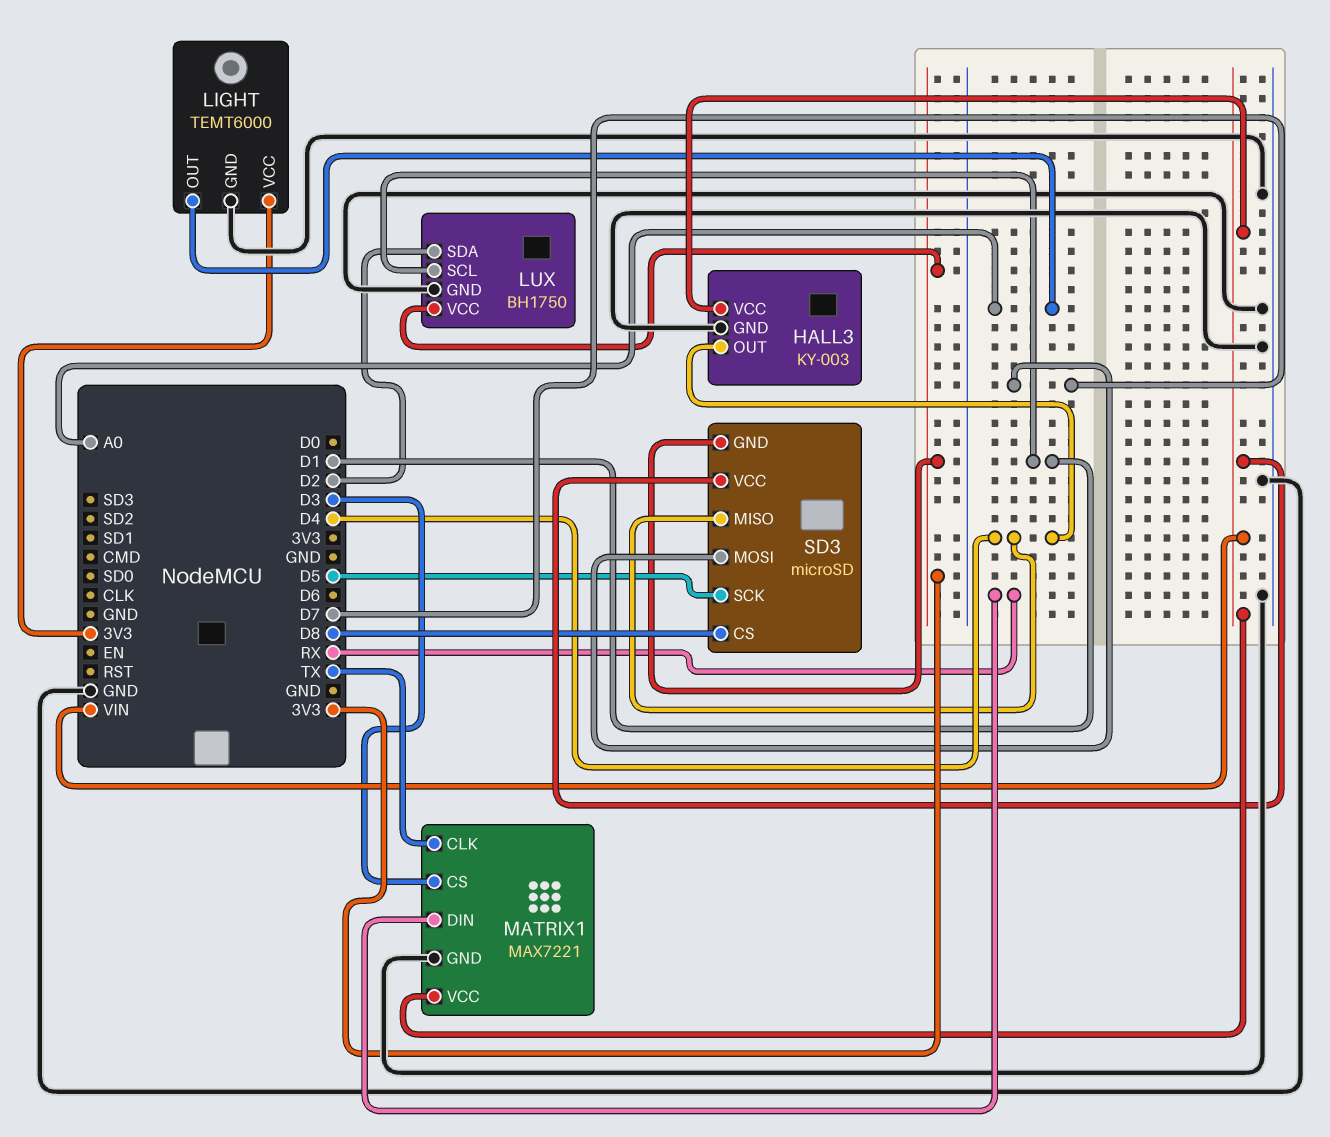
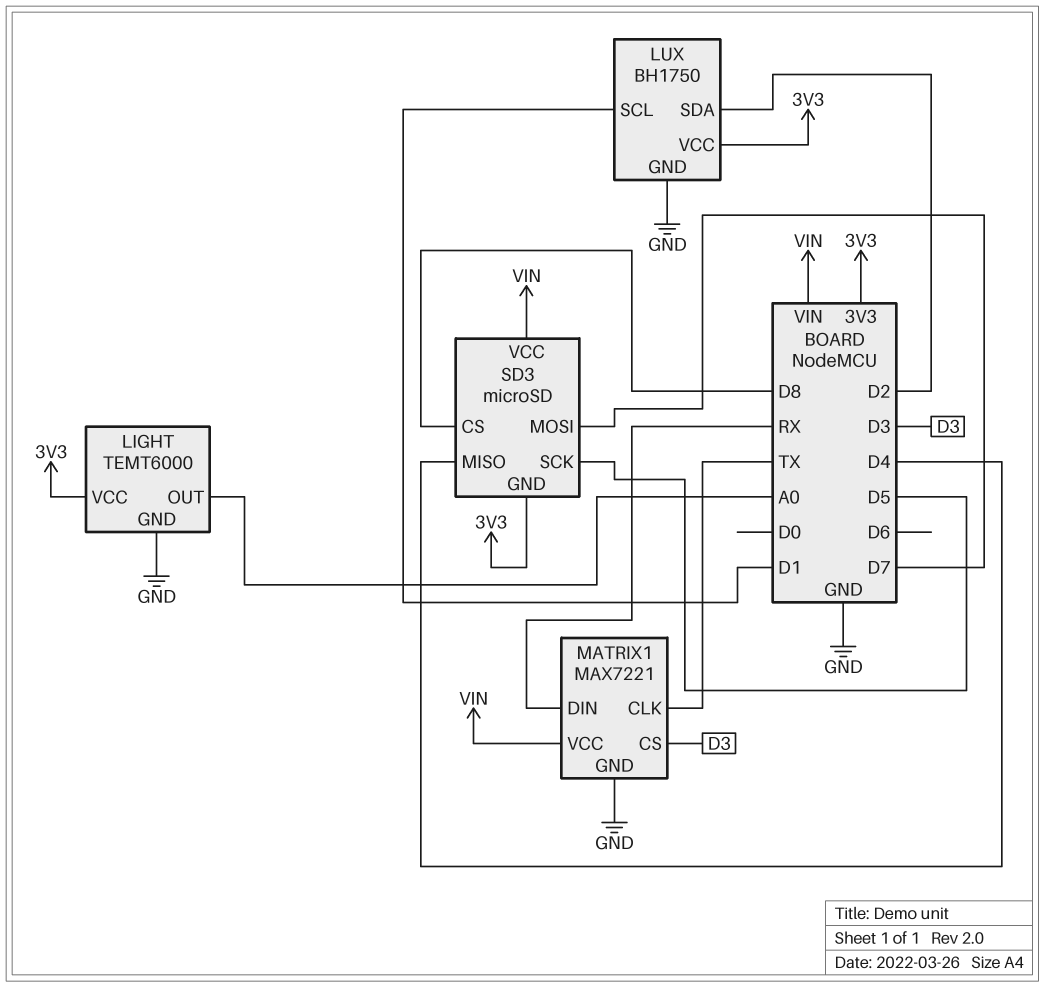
HALL3: KY-003 -> none
HALL3 pin GND: GND -> none
HALL3 pin OUT: D4 -> none
HALL3 pin VCC: VIN -> none

